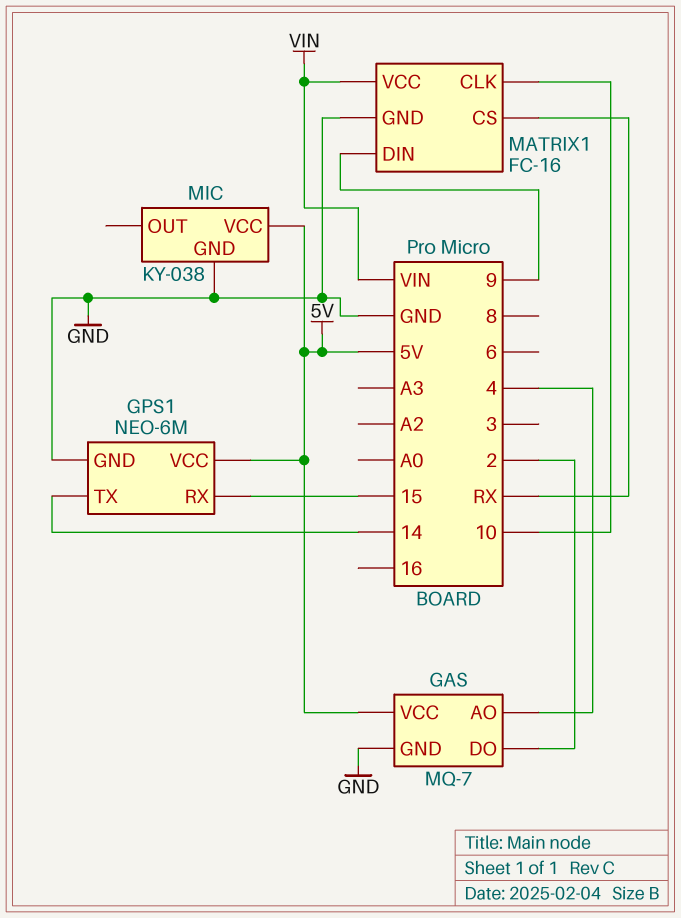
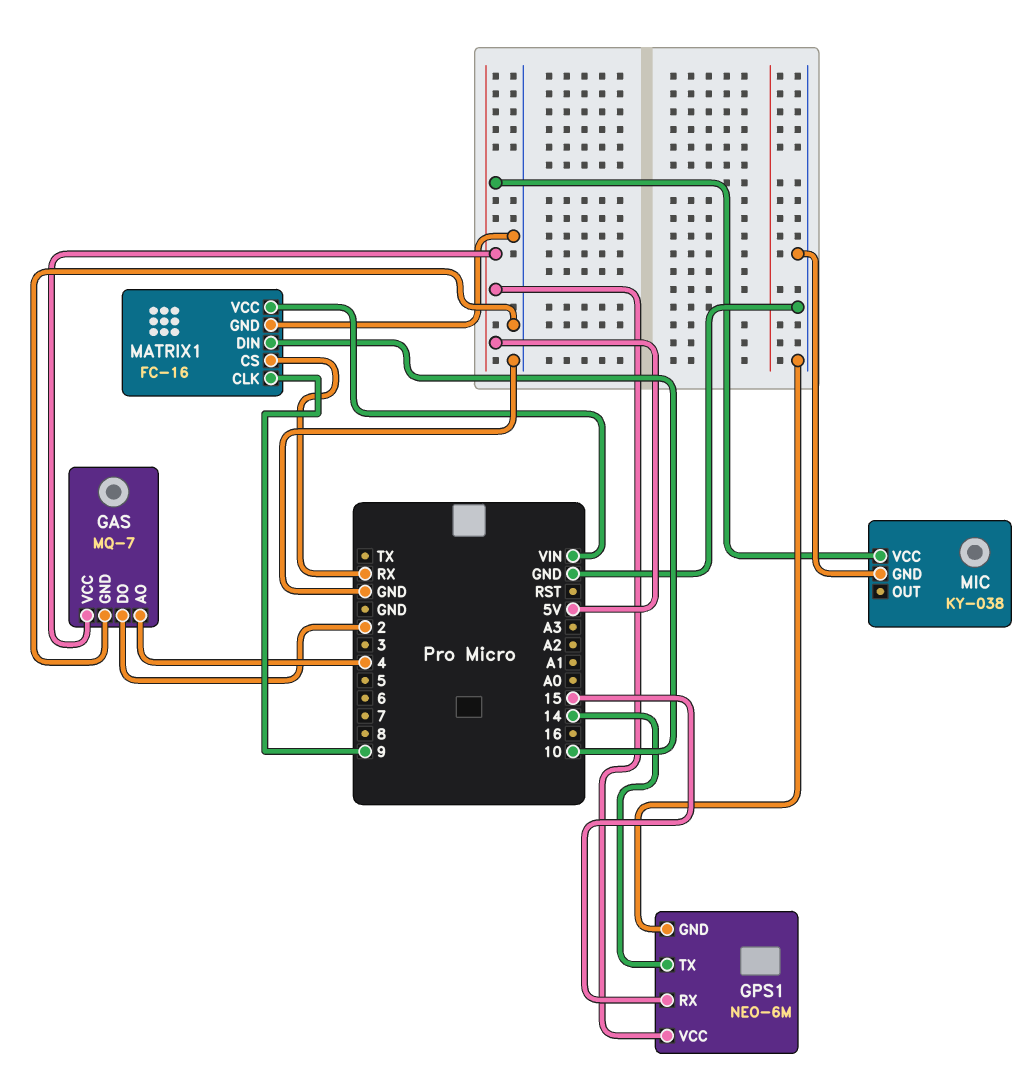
MATRIX1 pin CLK: 10 -> 9
MATRIX1 pin DIN: 9 -> 10

